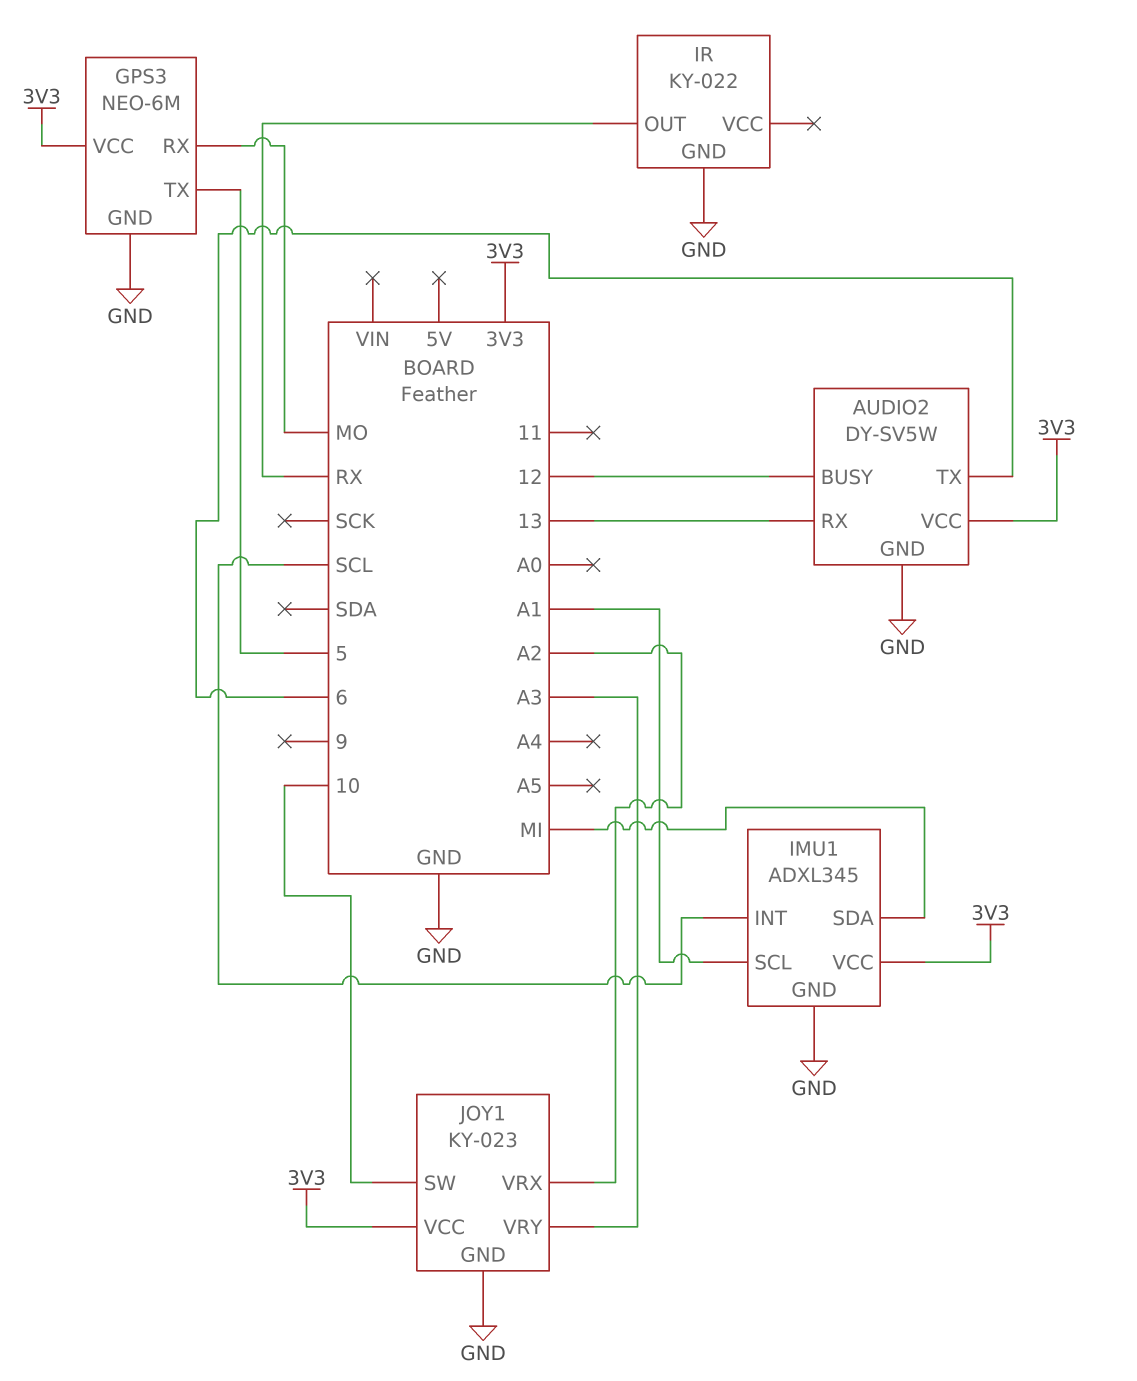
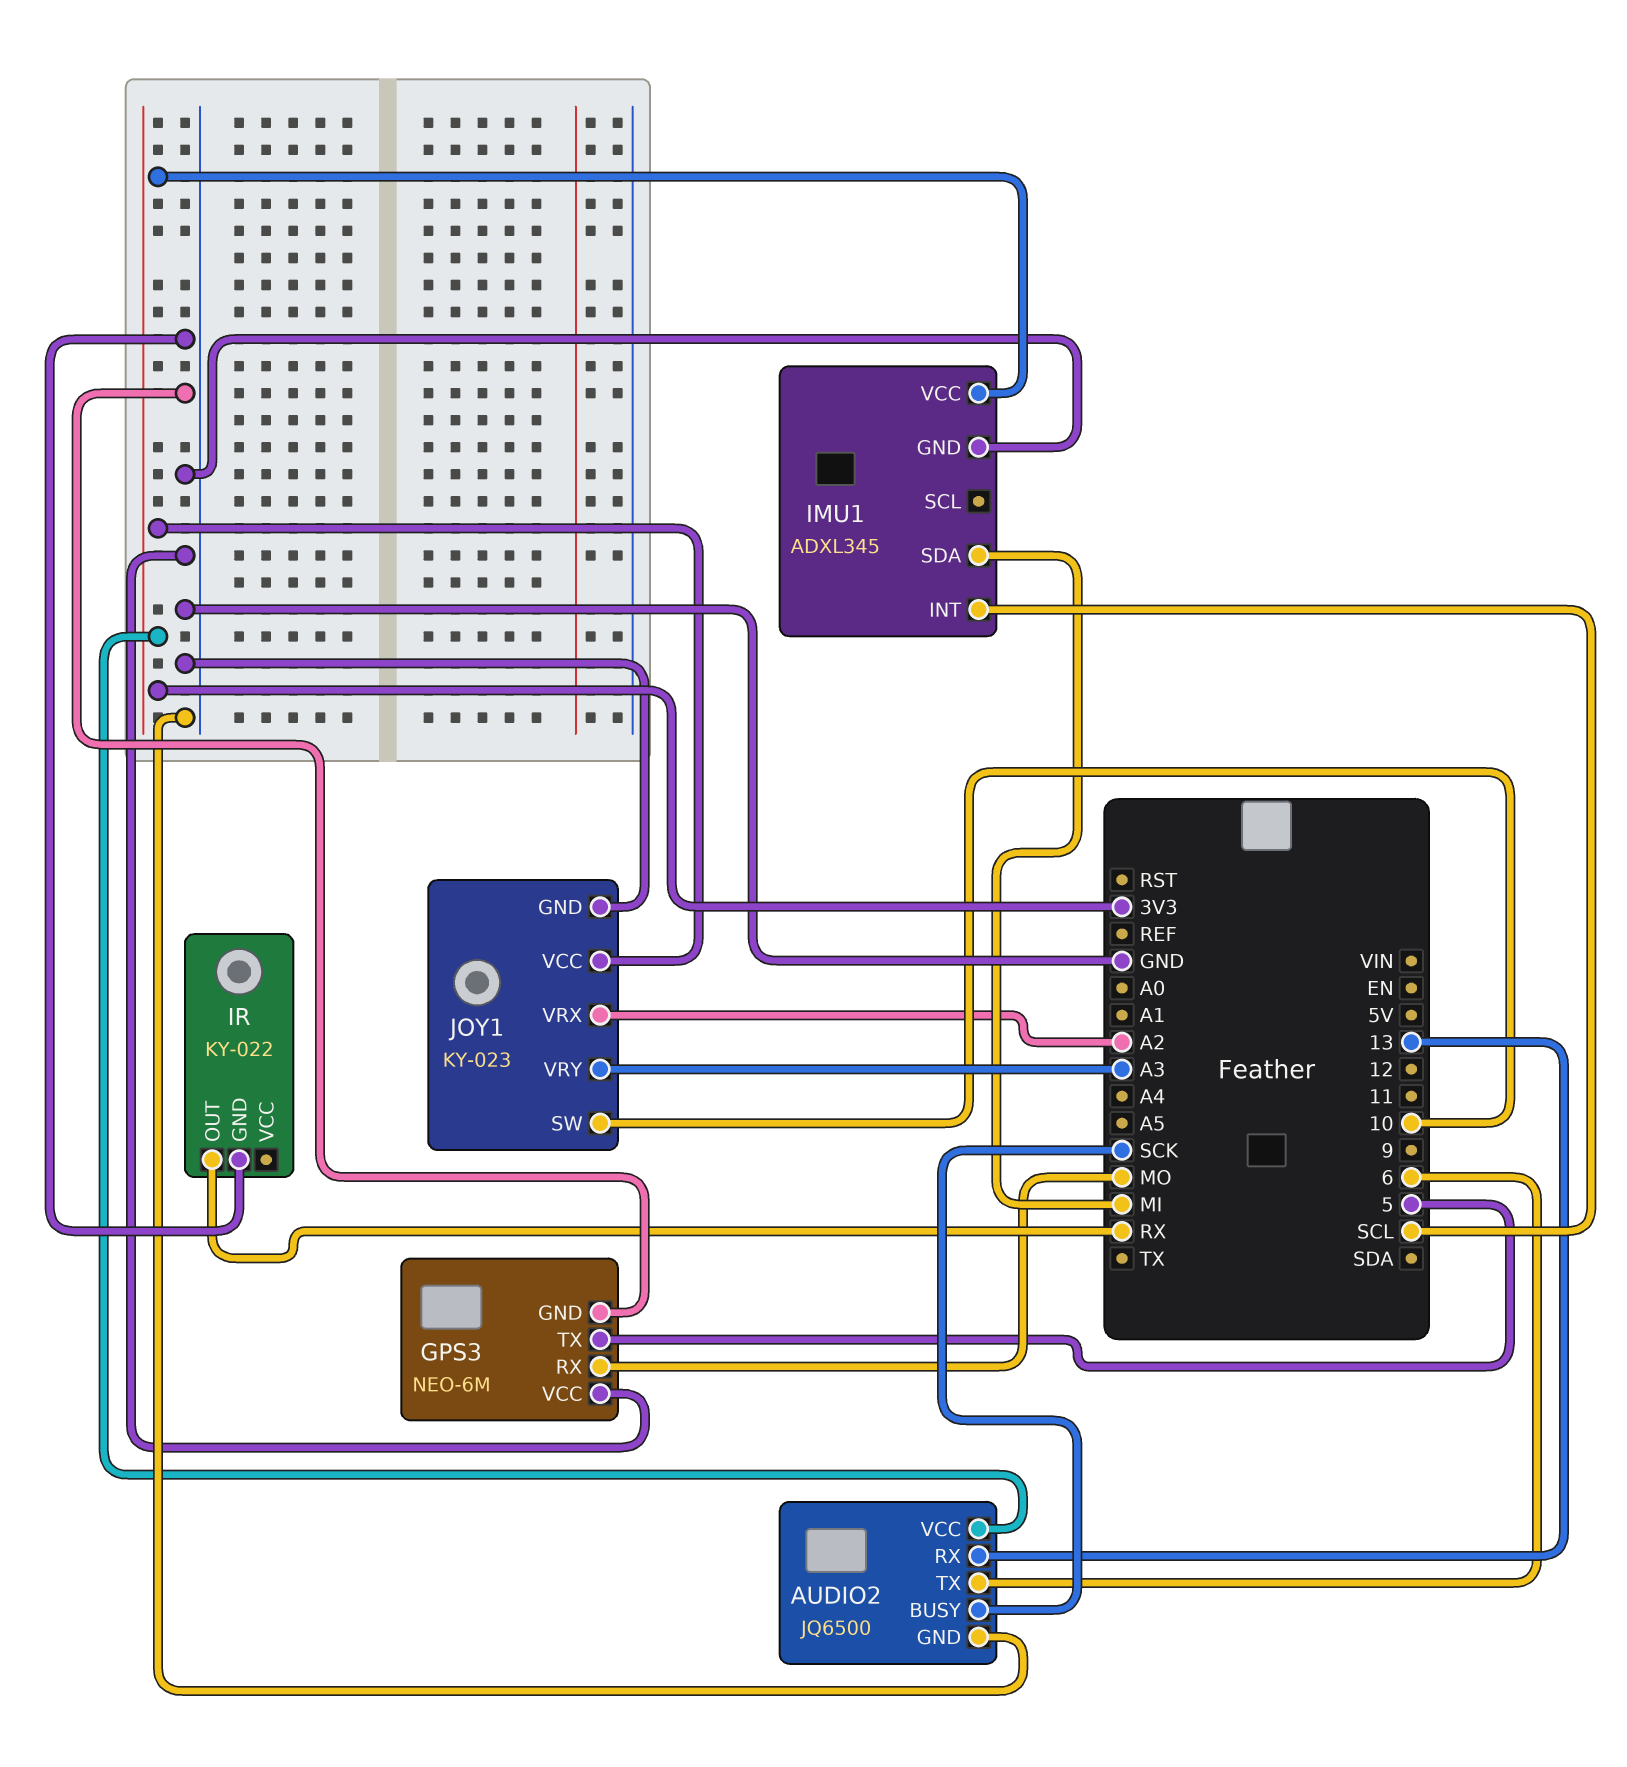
AUDIO2: DY-SV5W -> JQ6500
AUDIO2 pin BUSY: 12 -> SCK
GPS3 pin VCC: 3V3 -> GND
IMU1 pin SCL: A1 -> none

